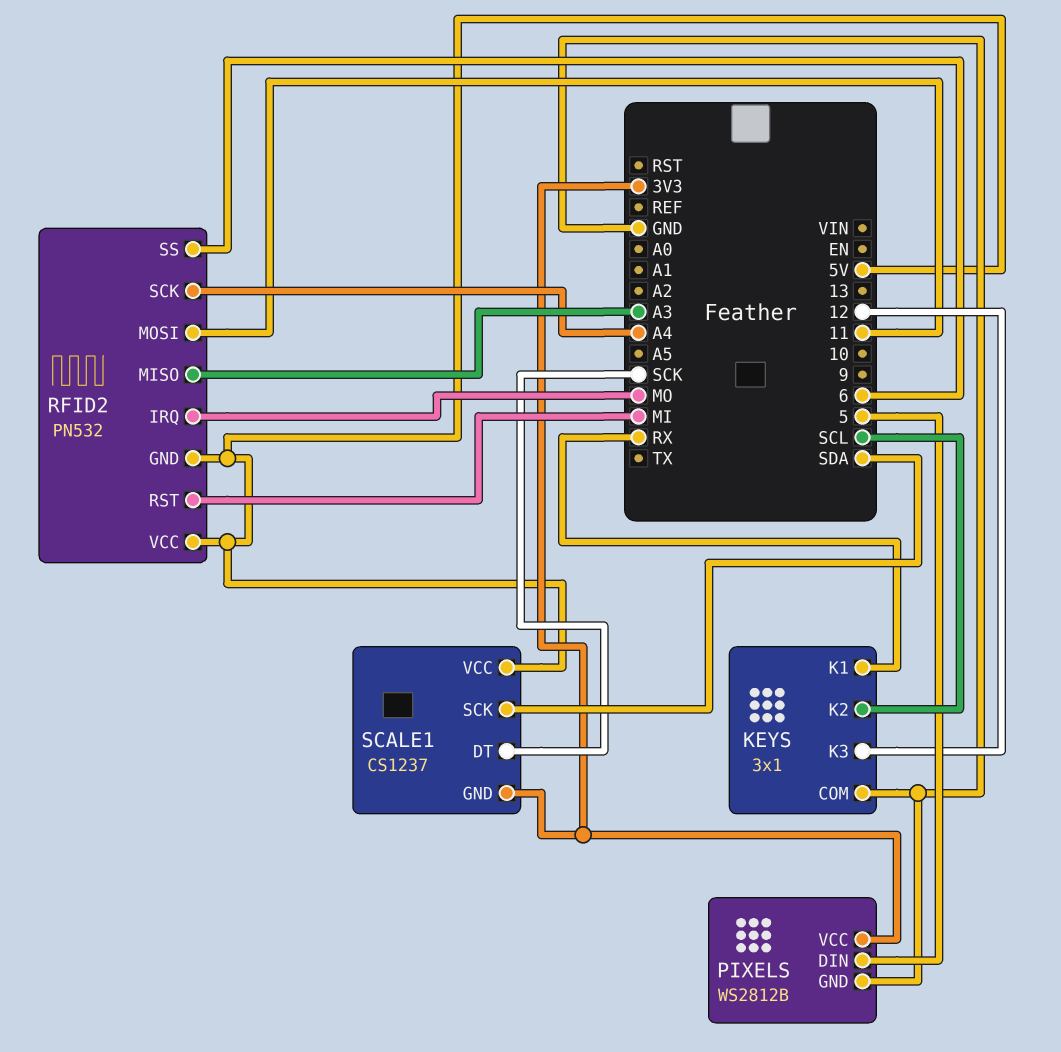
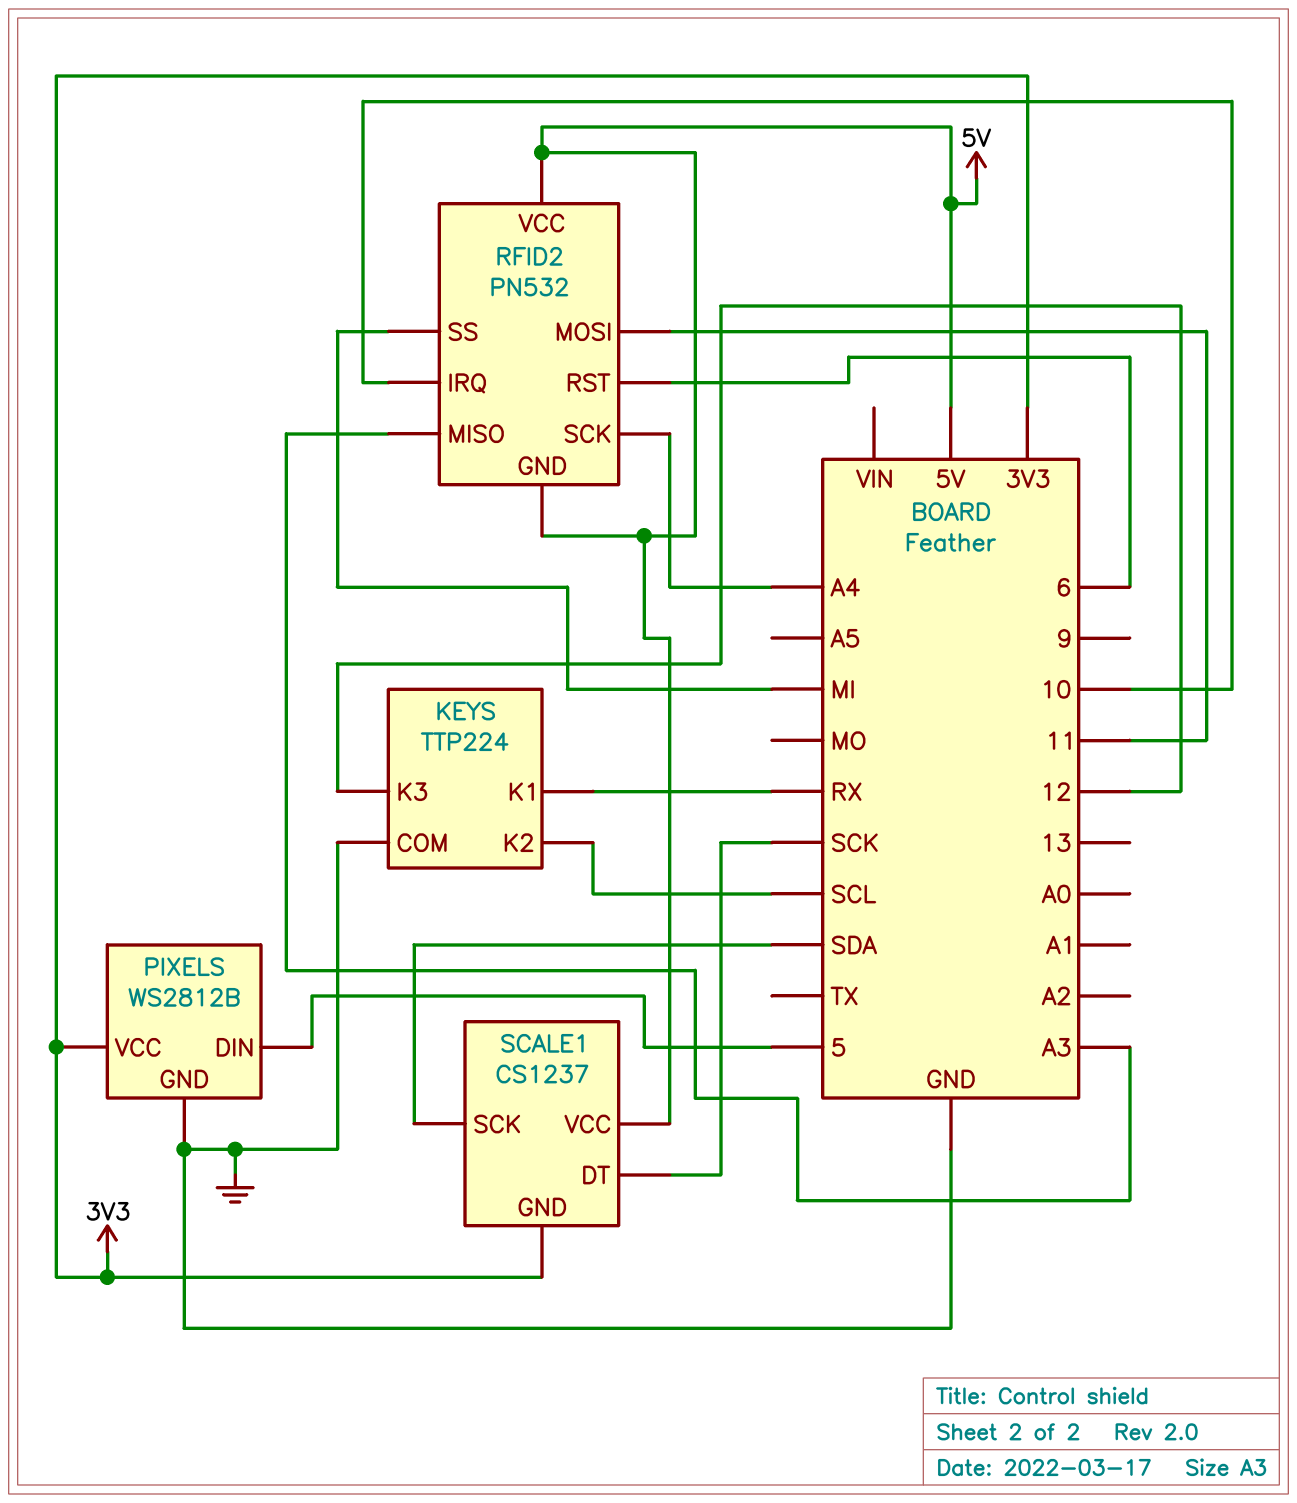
KEYS: 3x1 -> TTP224
RFID2 pin IRQ: MO -> 10
RFID2 pin RST: MI -> 6
RFID2 pin SS: 6 -> MI

